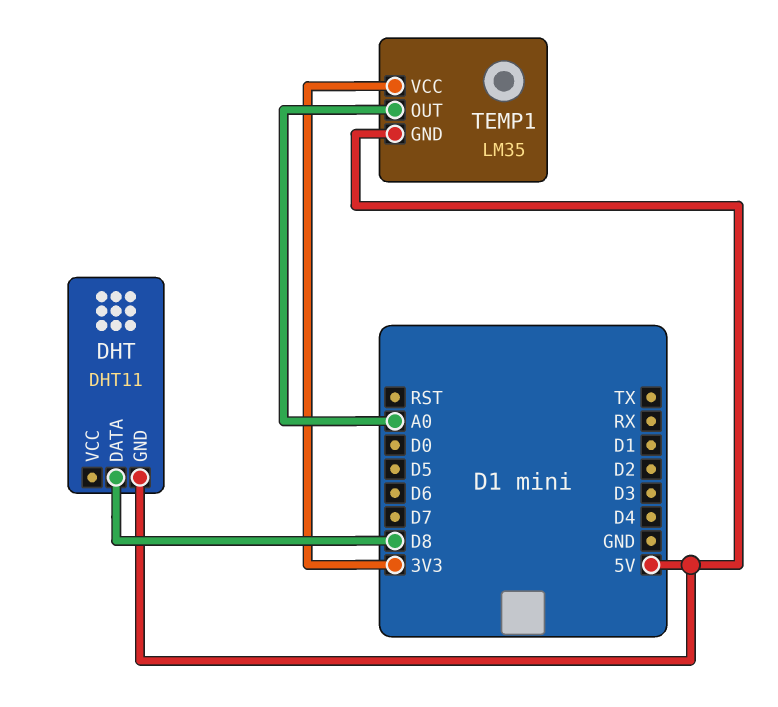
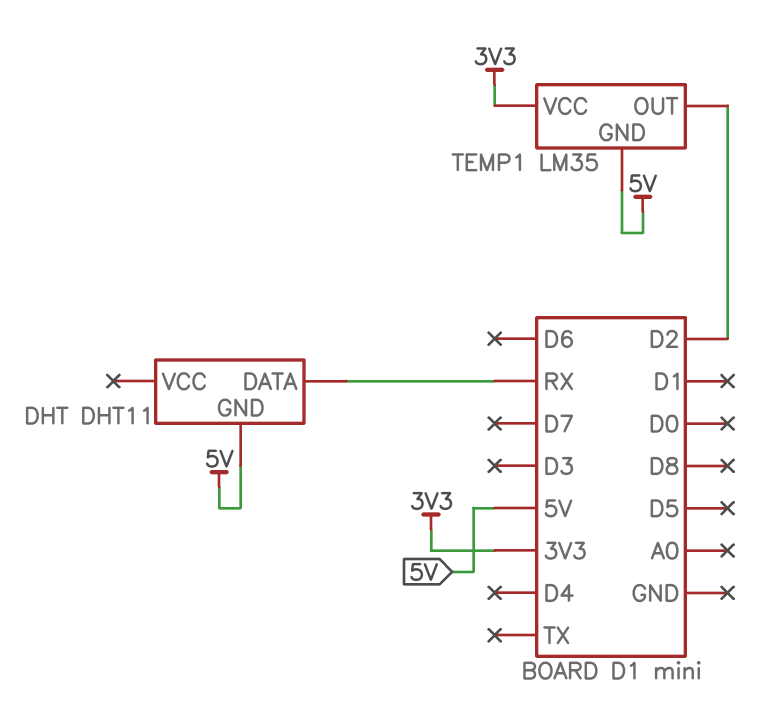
DHT pin DATA: D8 -> RX
TEMP1 pin OUT: A0 -> D2

